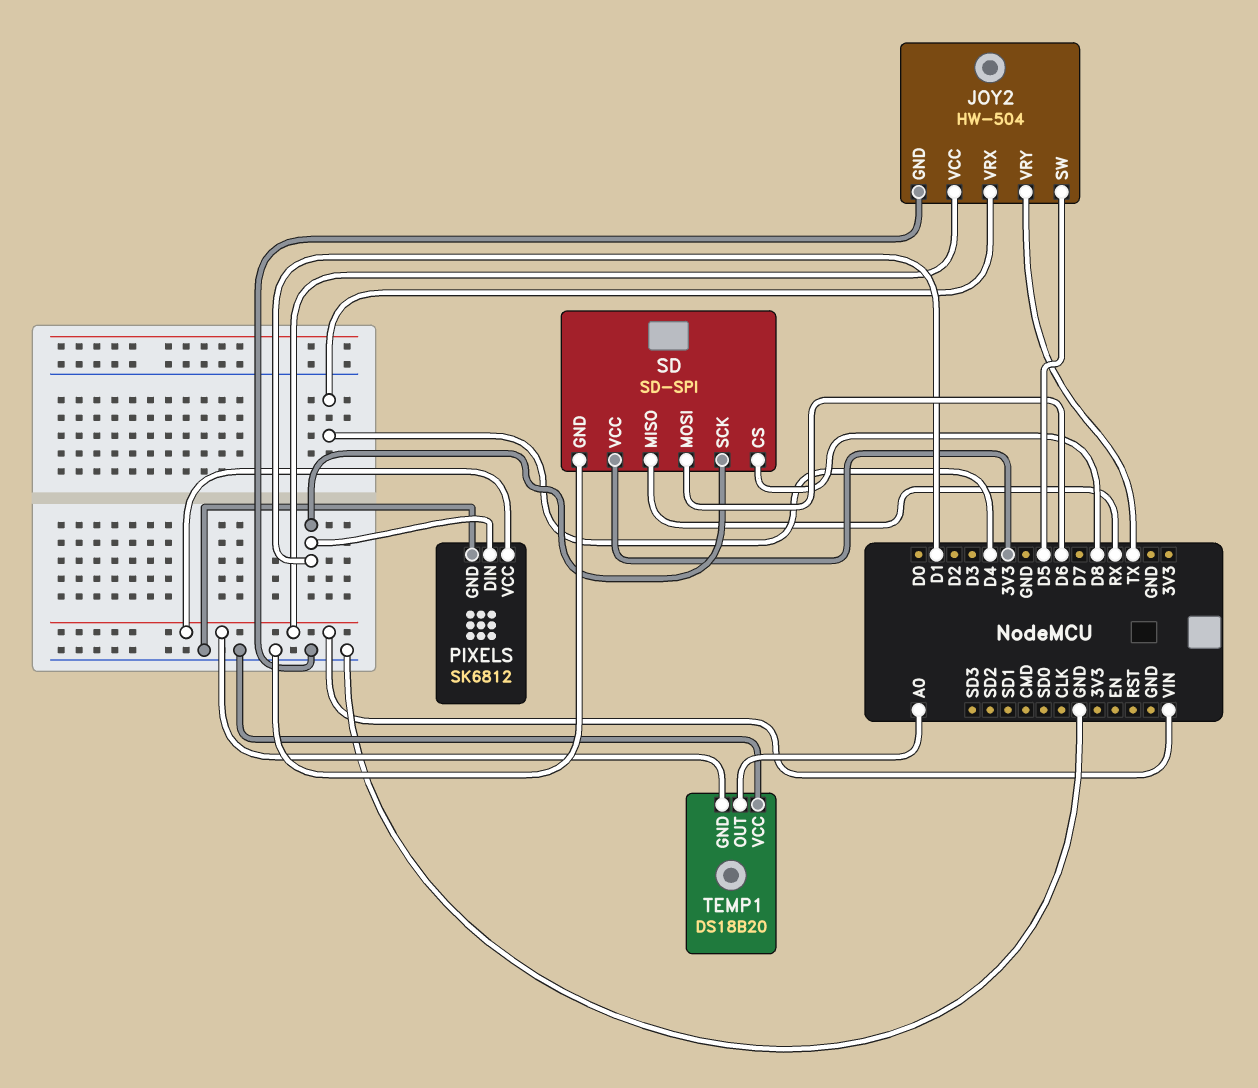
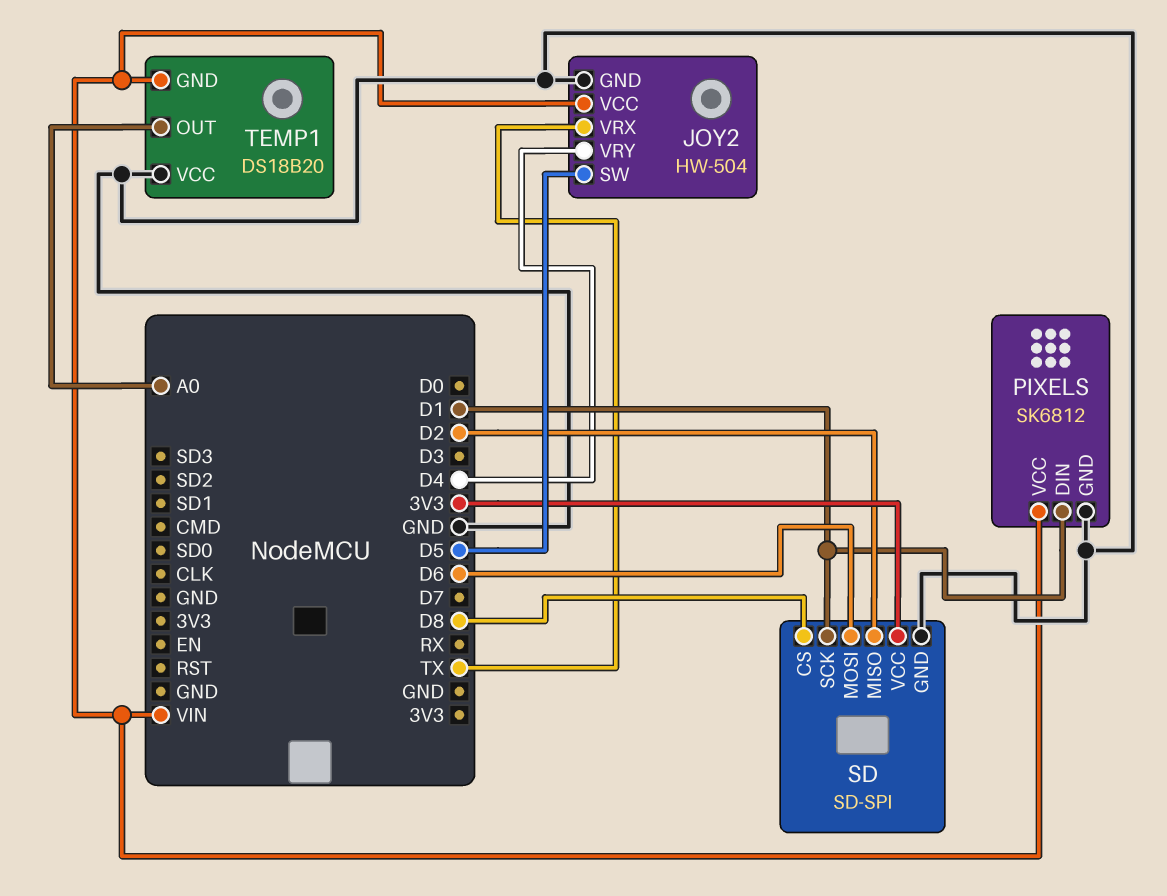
JOY2 pin VRX: D4 -> TX
JOY2 pin VRY: TX -> D4
SD pin MISO: RX -> D2

